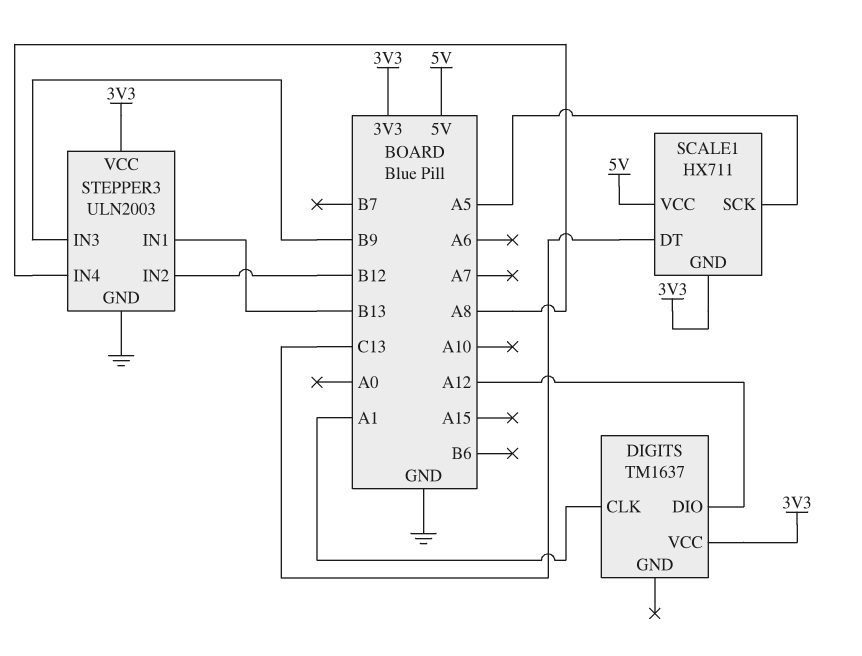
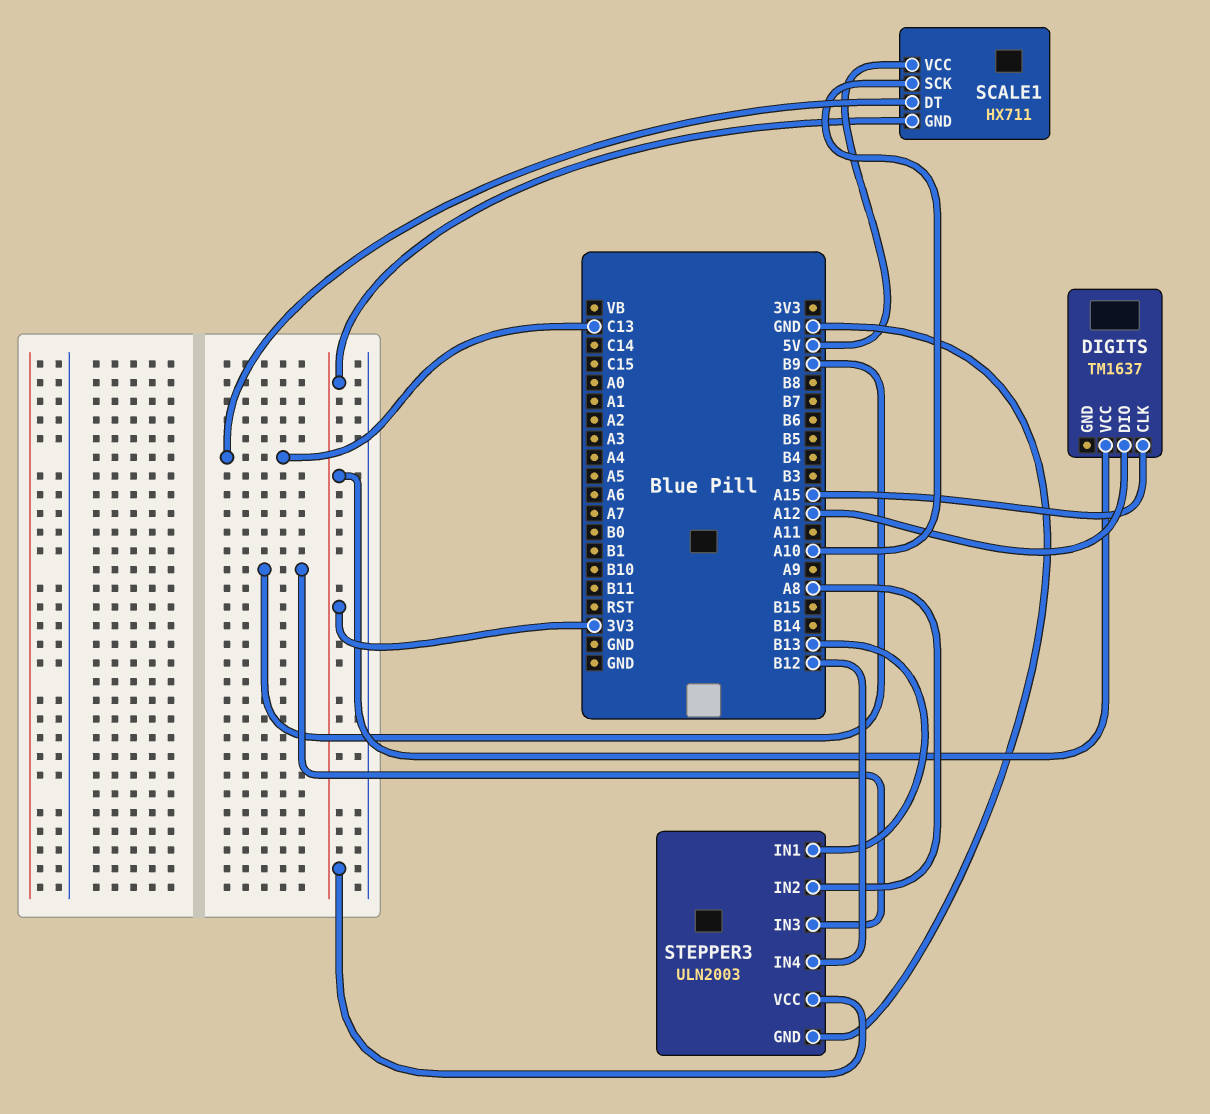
DIGITS pin CLK: A1 -> A15
SCALE1 pin SCK: A5 -> A10
STEPPER3 pin IN2: B12 -> A8
STEPPER3 pin IN4: A8 -> B12

